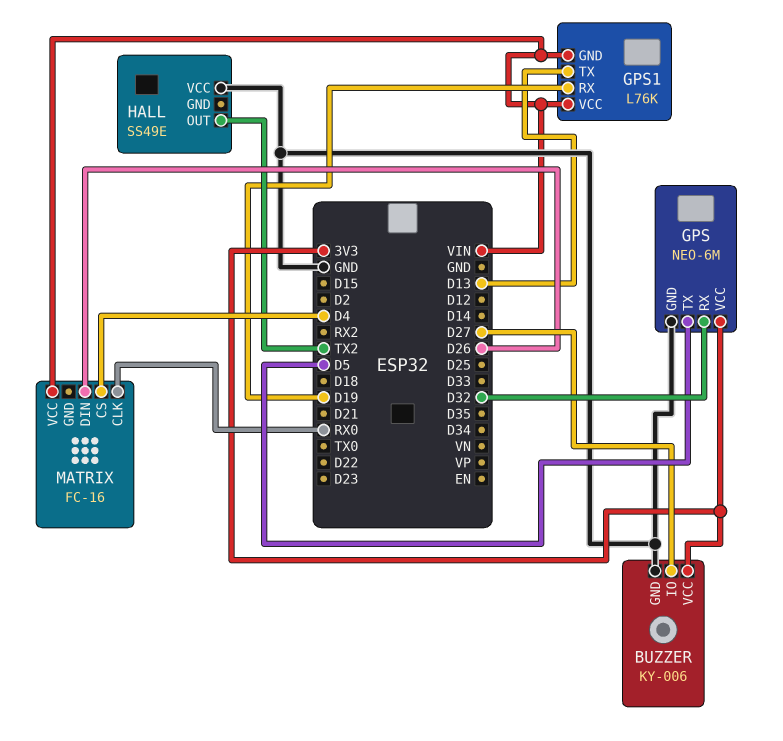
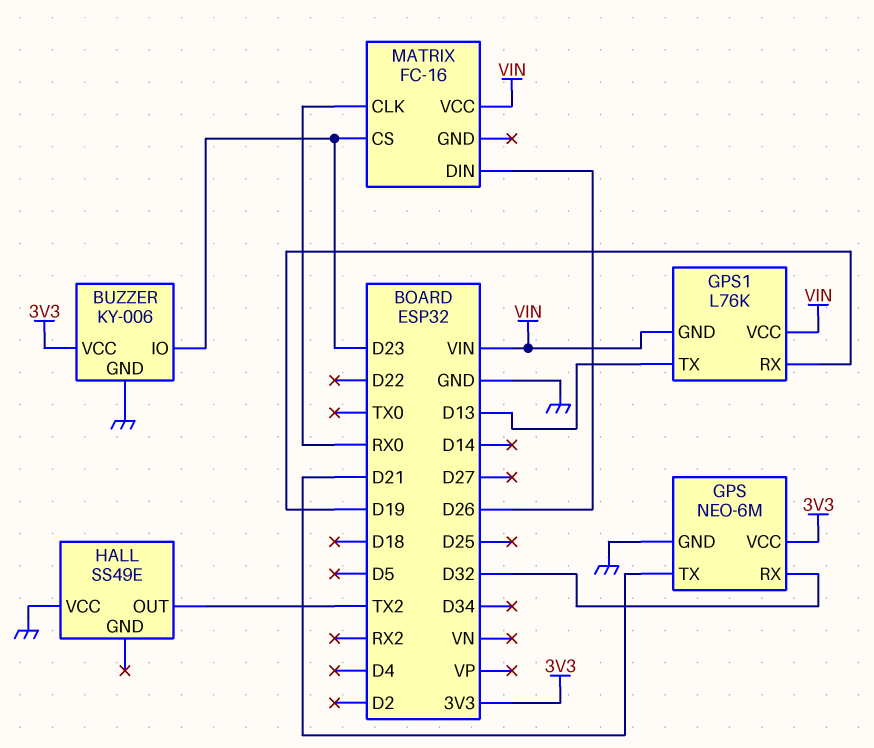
BUZZER pin IO: D27 -> D23
GPS pin TX: D5 -> D21
MATRIX pin CS: D4 -> D23

